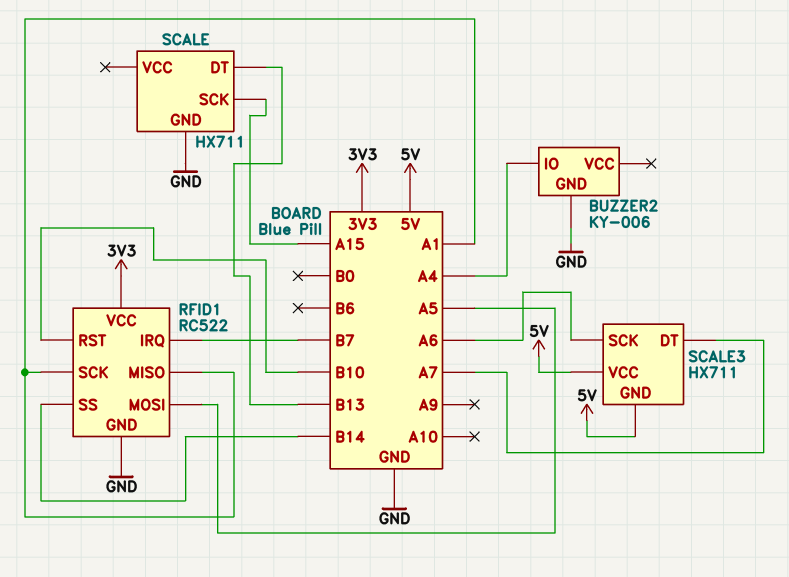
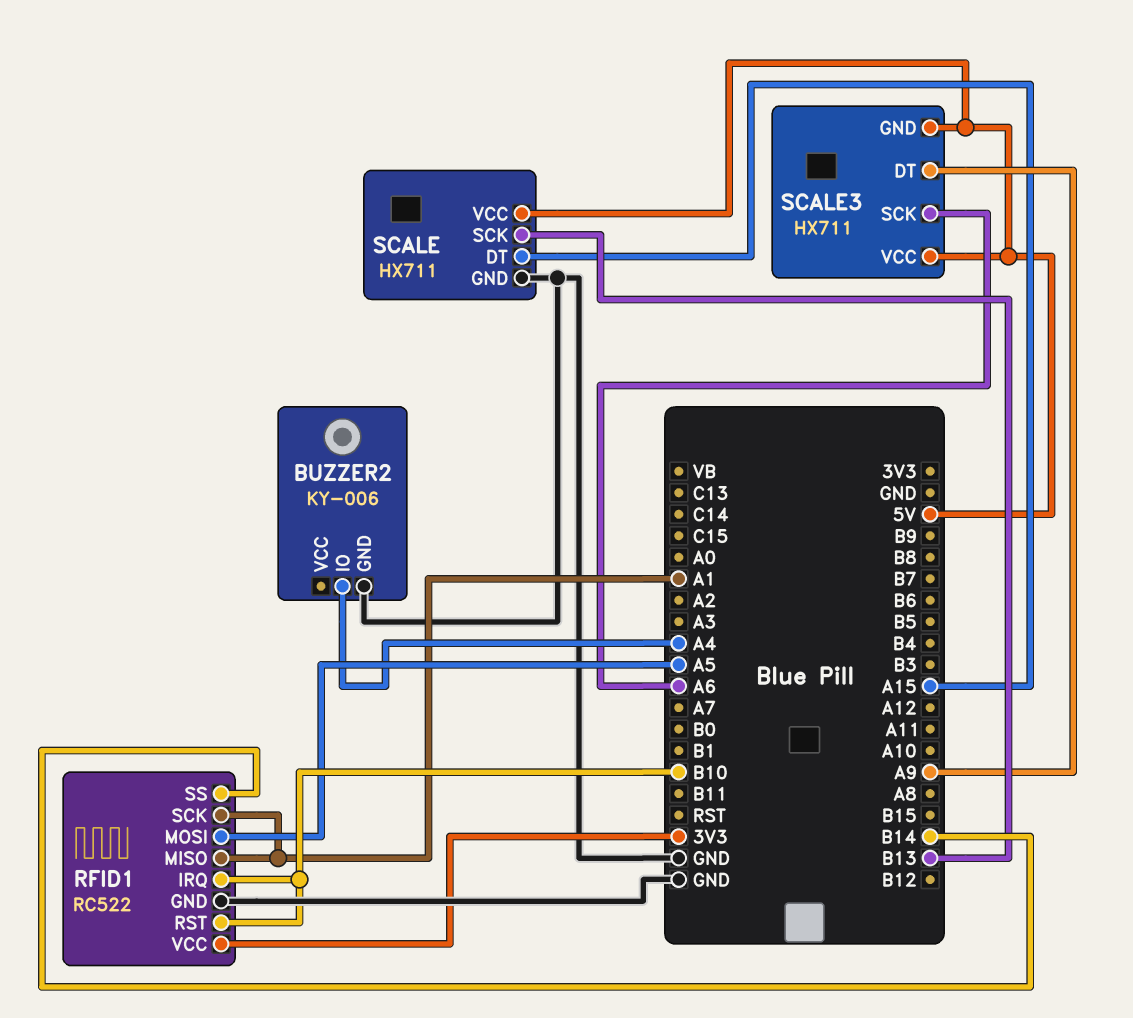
RFID1 pin IRQ: B7 -> B10
SCALE pin DT: B13 -> A15
SCALE pin SCK: A15 -> B13
SCALE pin VCC: none -> 5V
SCALE3 pin DT: A7 -> A9

